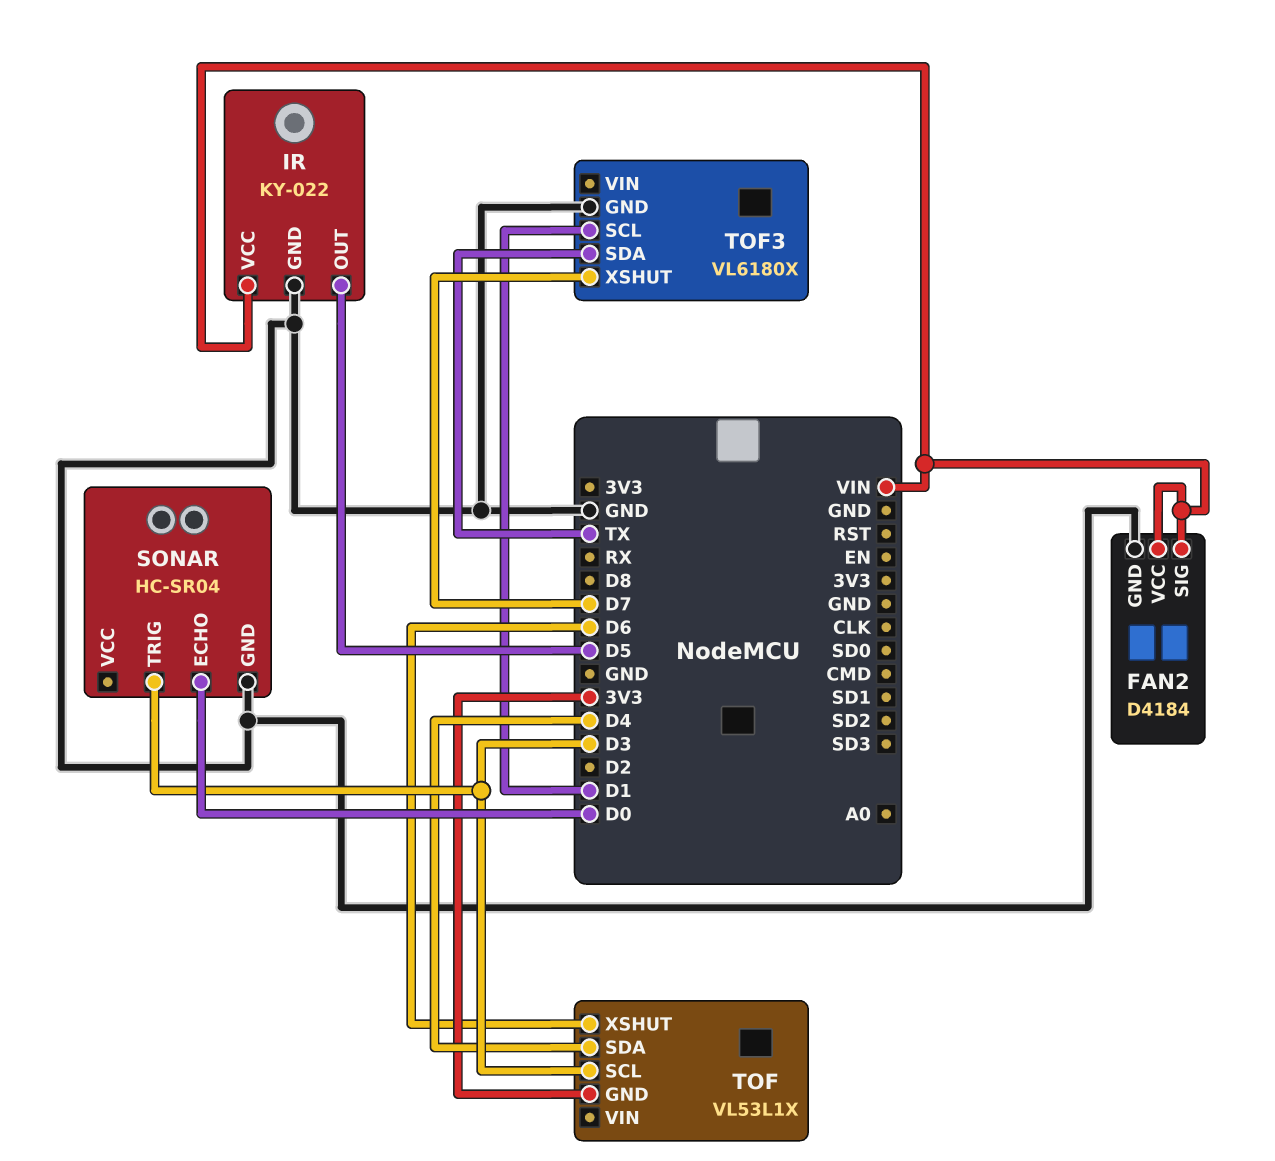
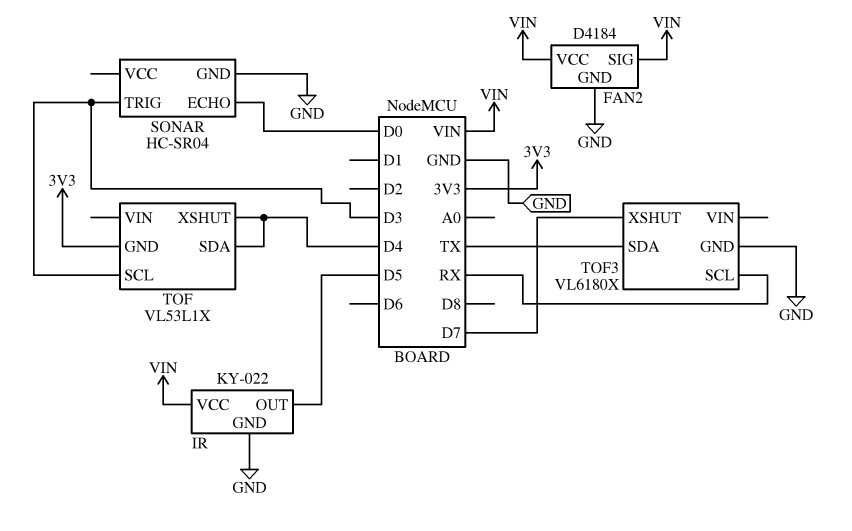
TOF pin XSHUT: D6 -> D4
TOF3 pin SCL: D1 -> RX

